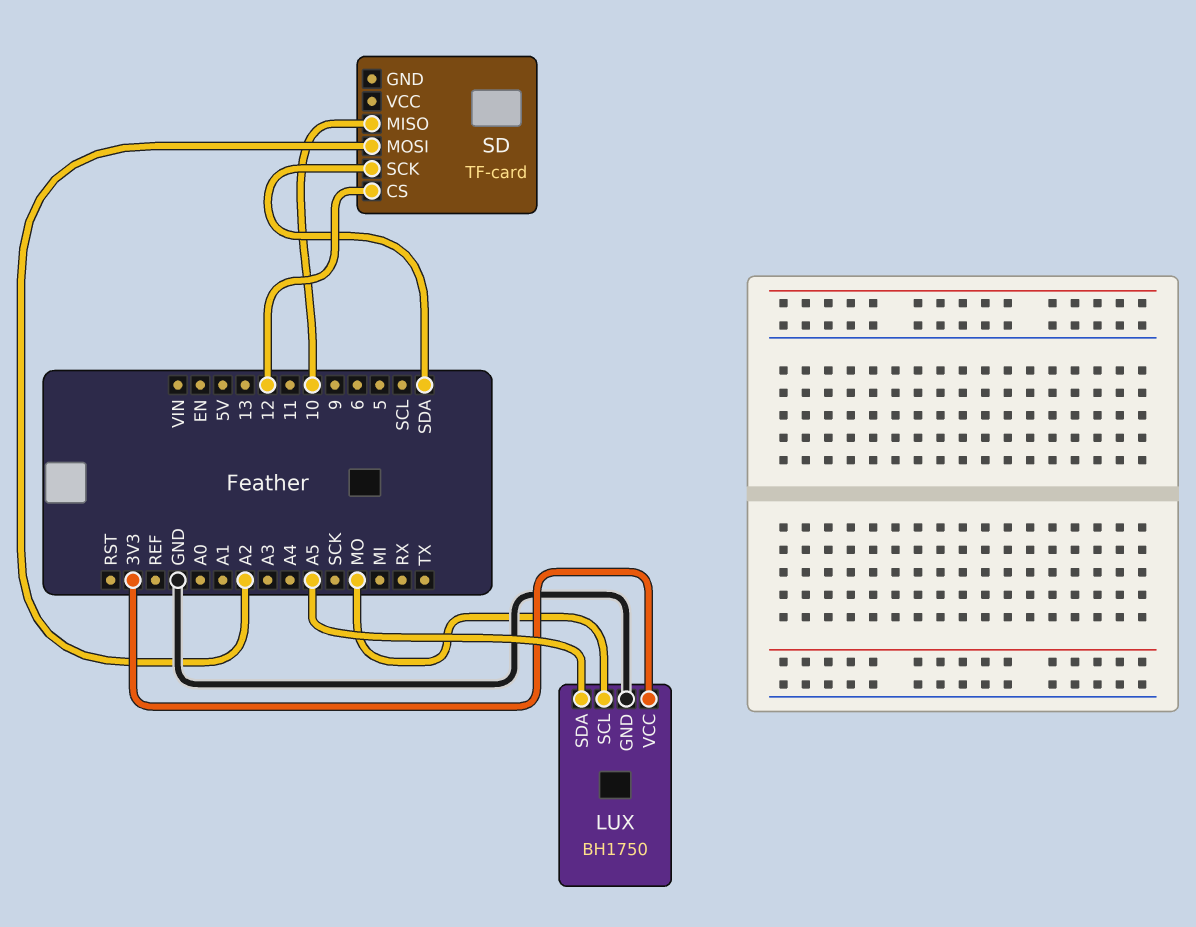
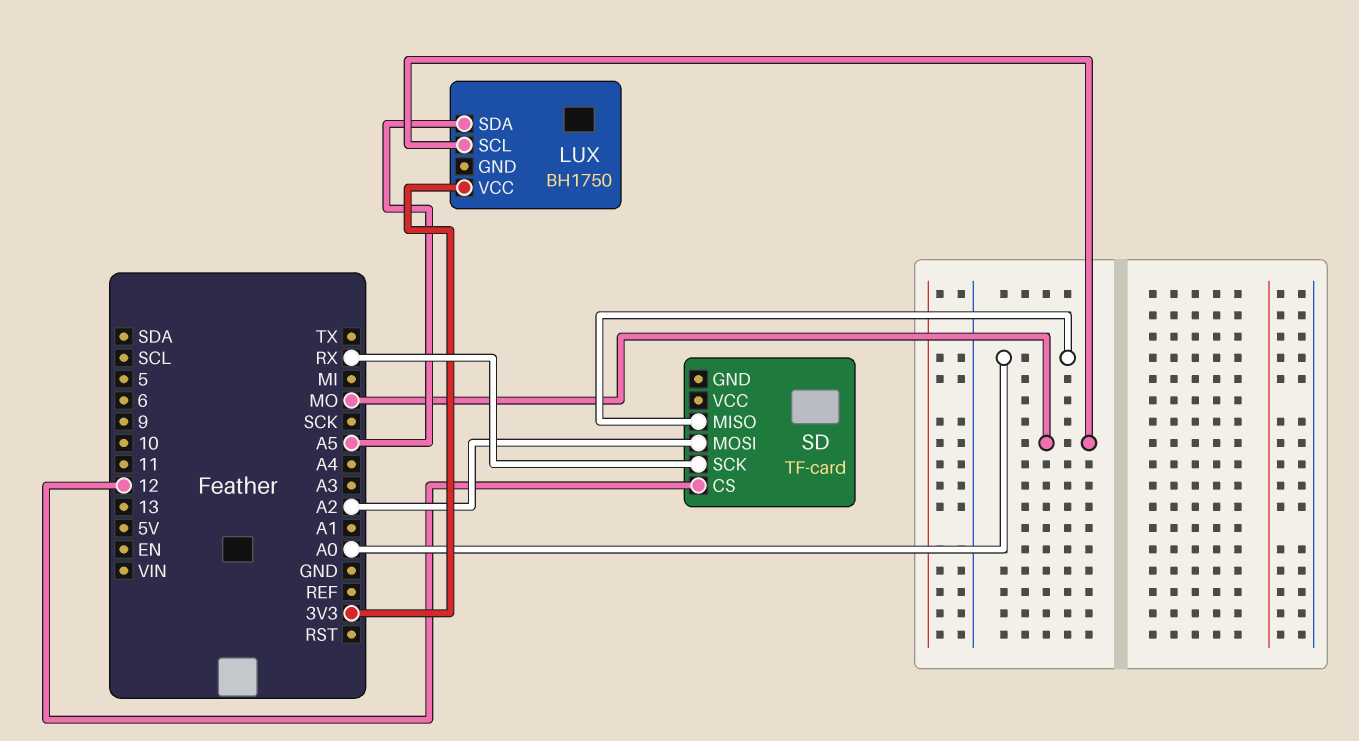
LUX pin GND: GND -> none
SD pin MISO: 10 -> A0
SD pin SCK: SDA -> RX

